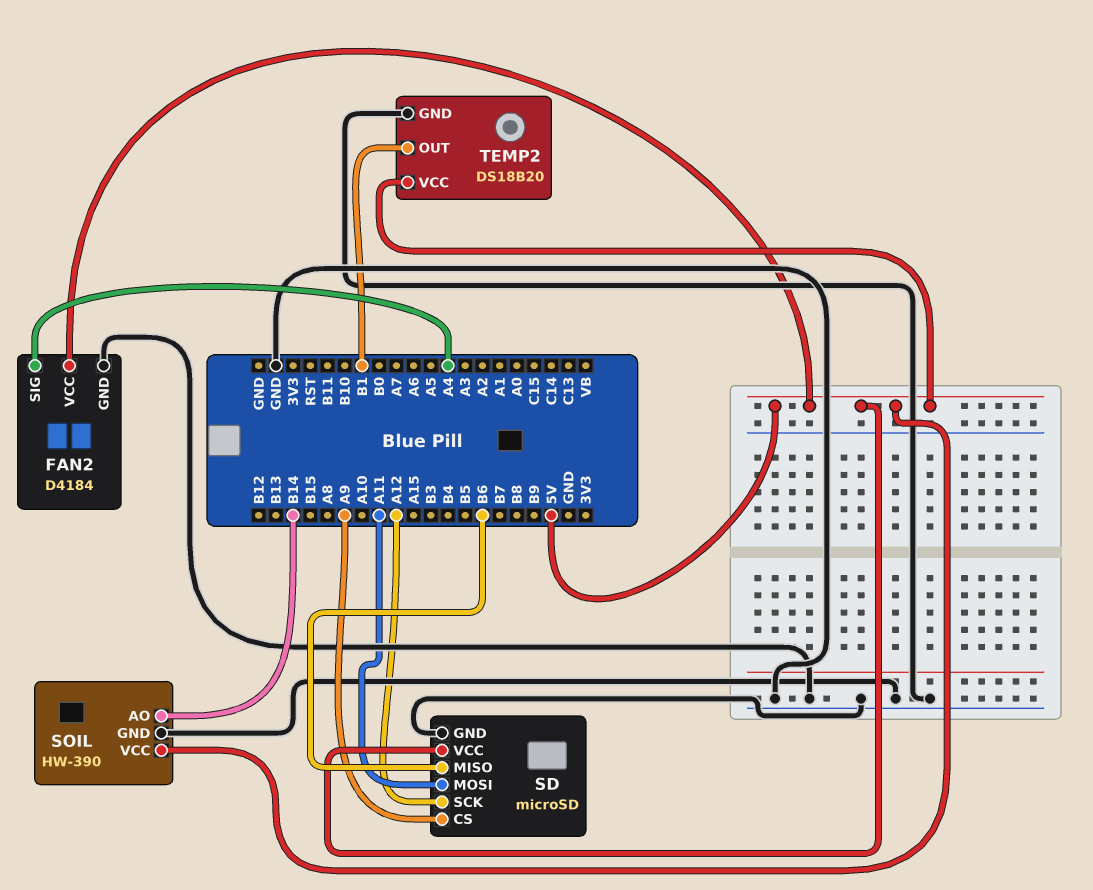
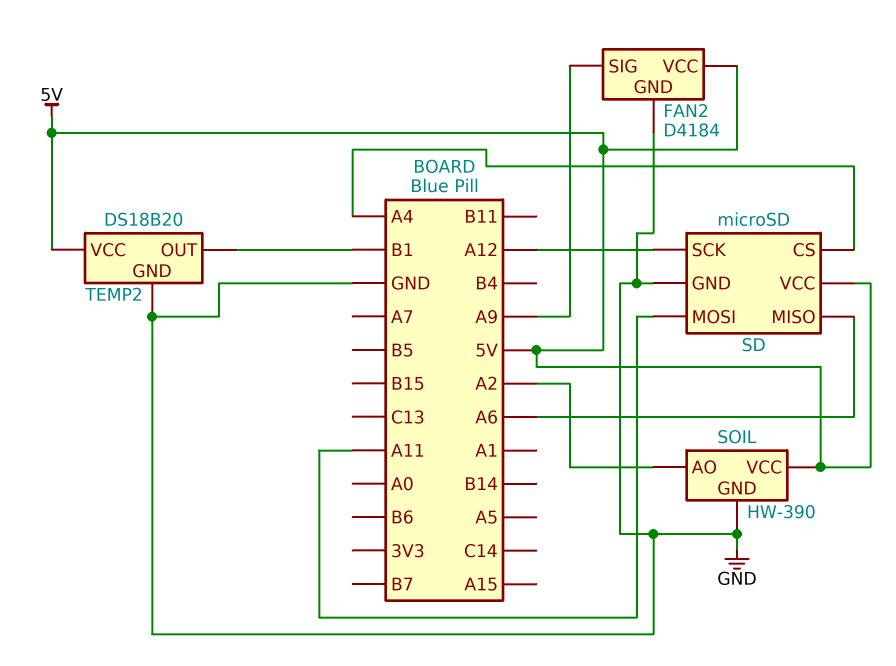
FAN2 pin SIG: A4 -> A9
SD pin CS: A9 -> A4
SD pin MISO: B6 -> A6
SOIL pin AO: B14 -> A2

